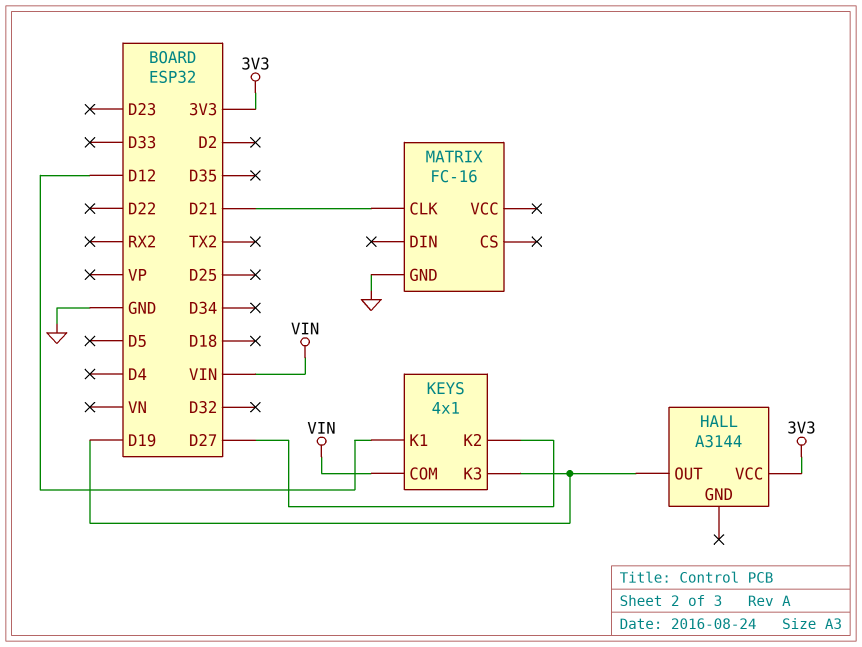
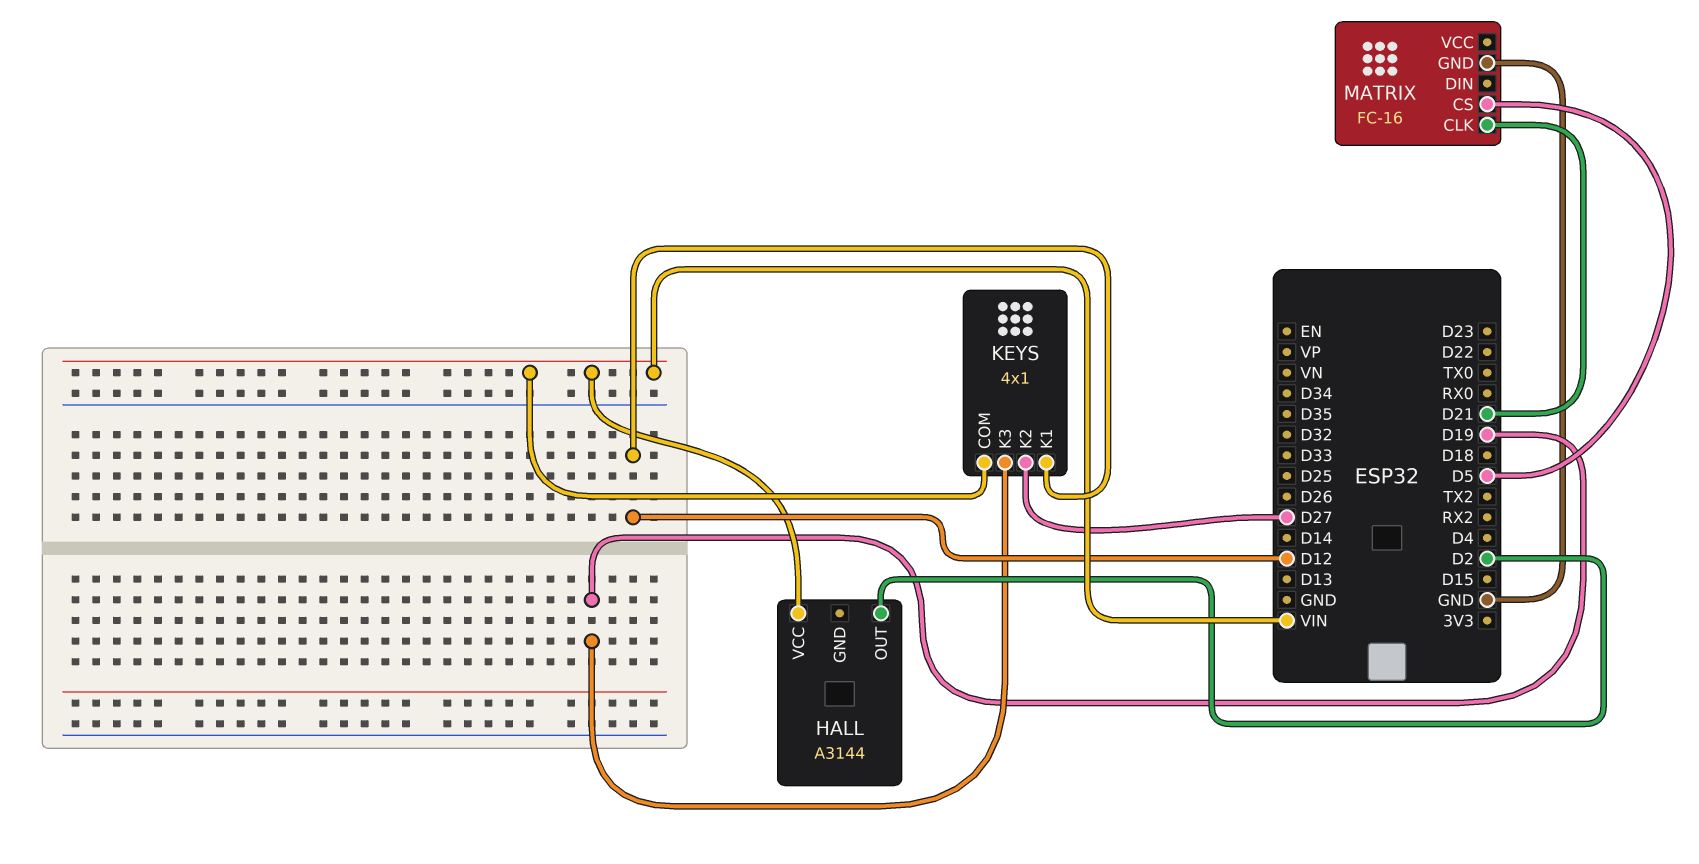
HALL pin OUT: D19 -> D2
HALL pin VCC: 3V3 -> VIN
MATRIX pin CS: none -> D5

